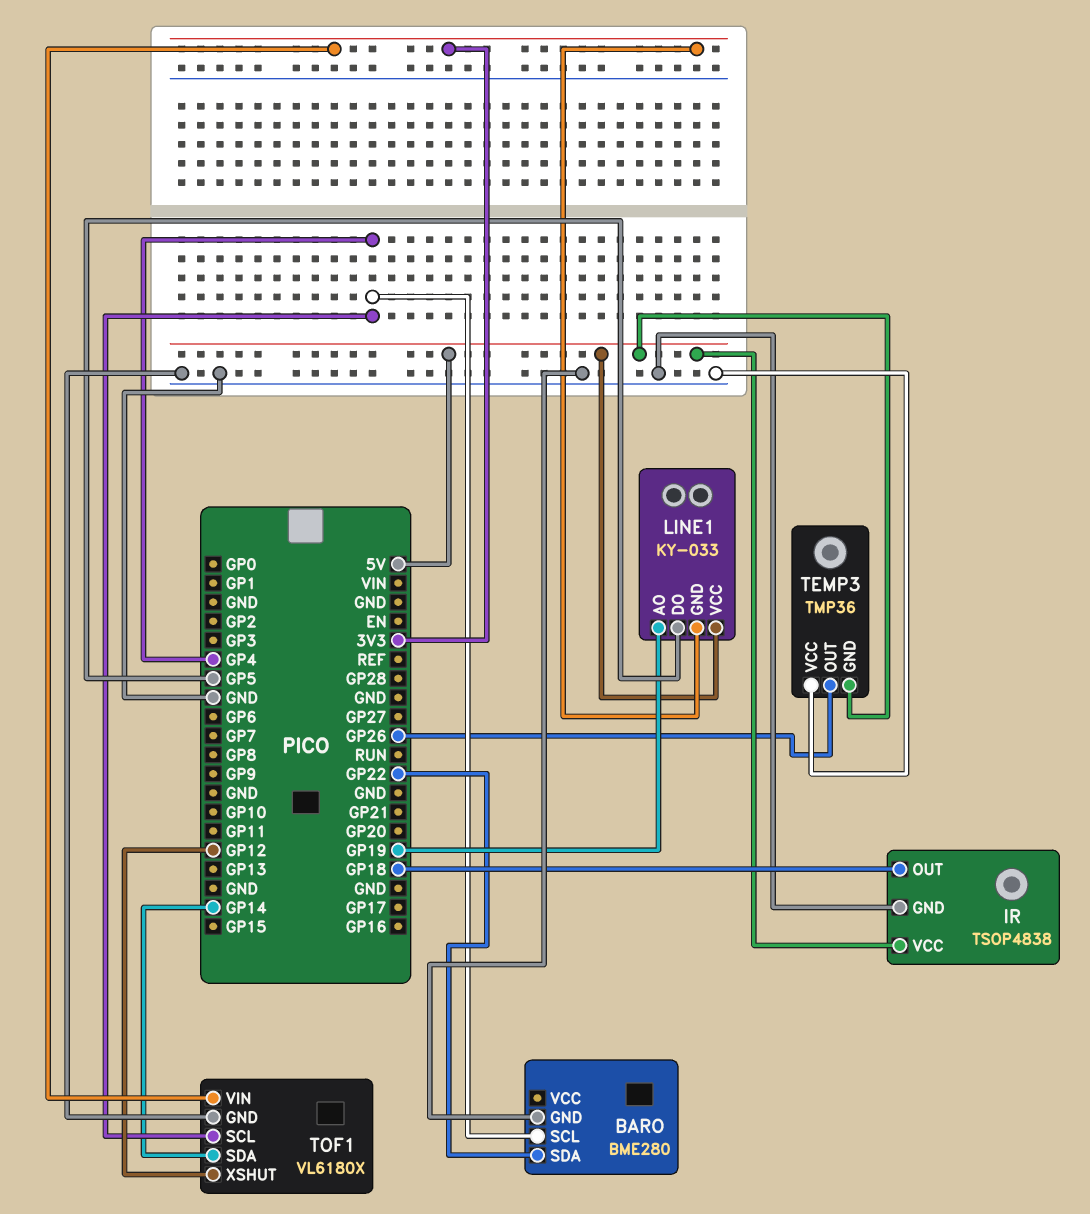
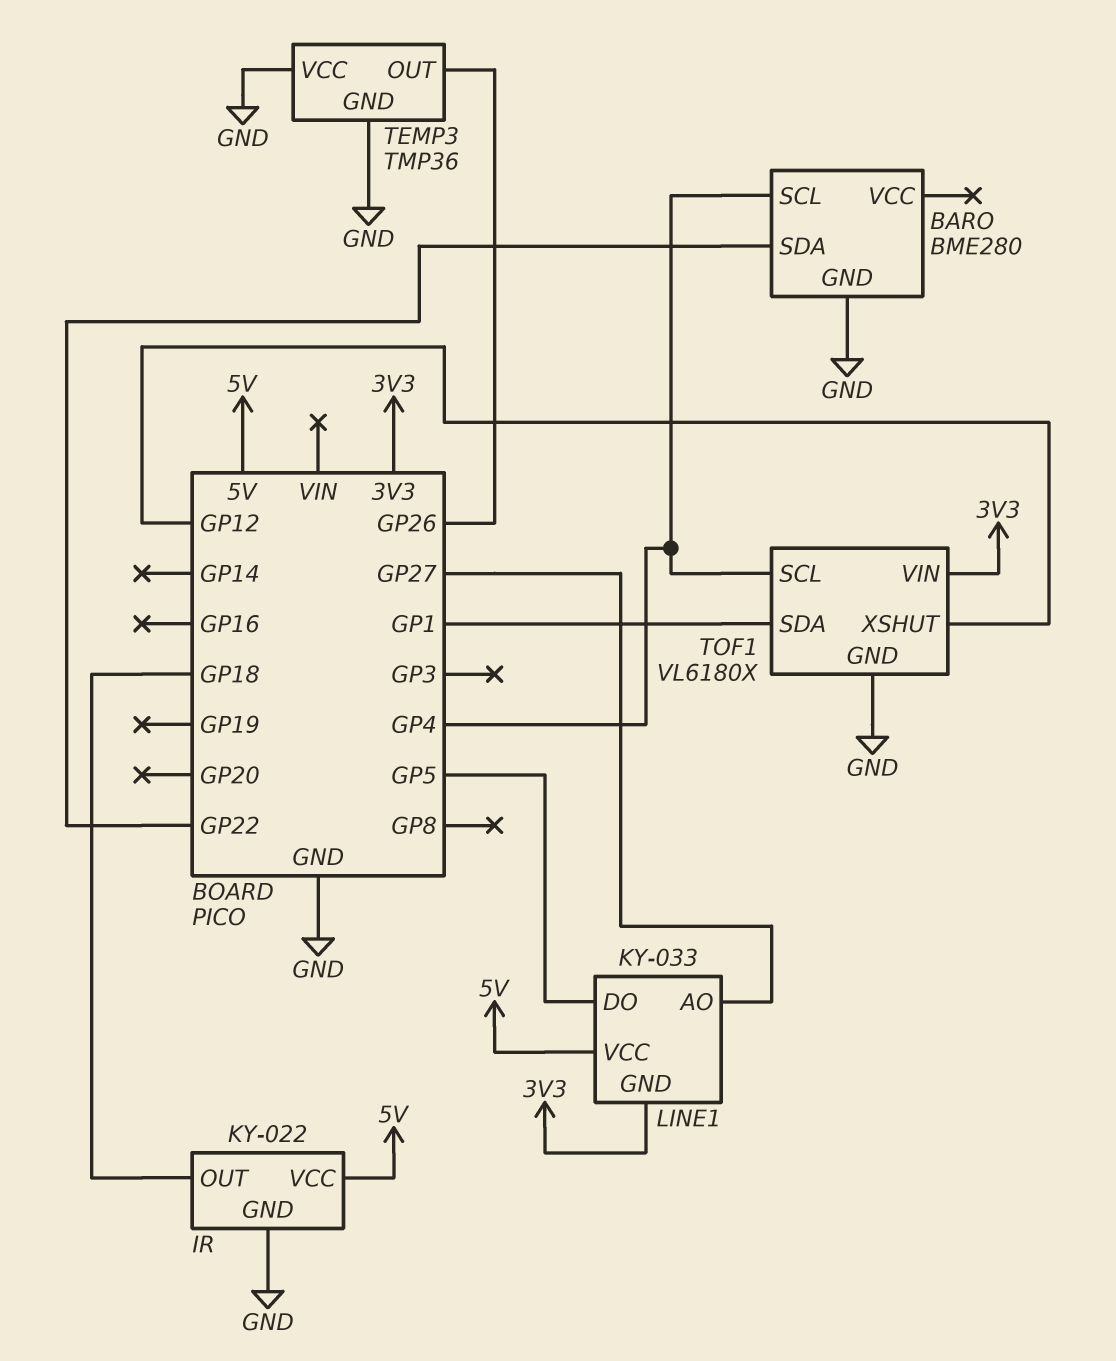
IR: TSOP4838 -> KY-022
LINE1 pin AO: GP19 -> GP27
TEMP3 pin GND: 5V -> GND
TOF1 pin SDA: GP14 -> GP1

